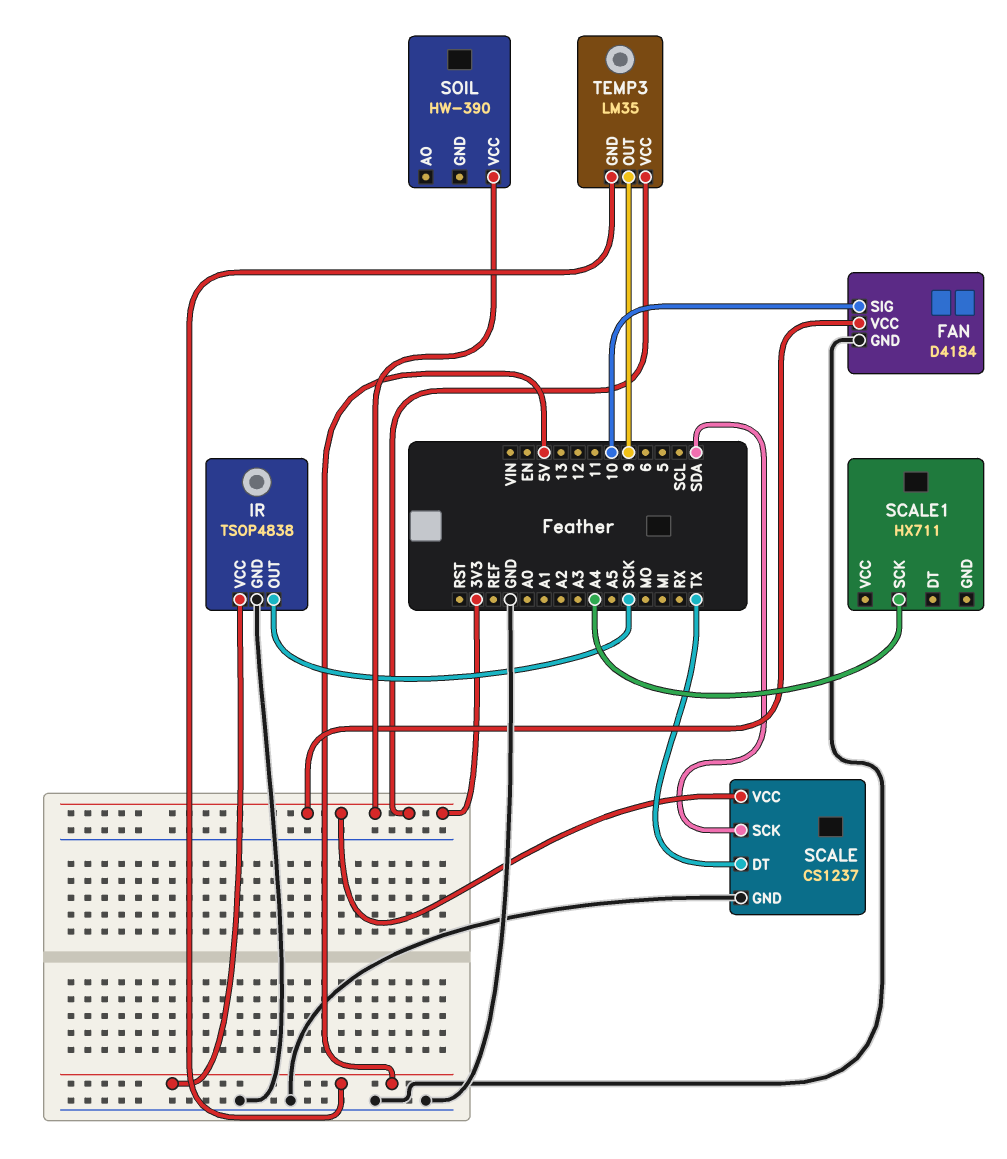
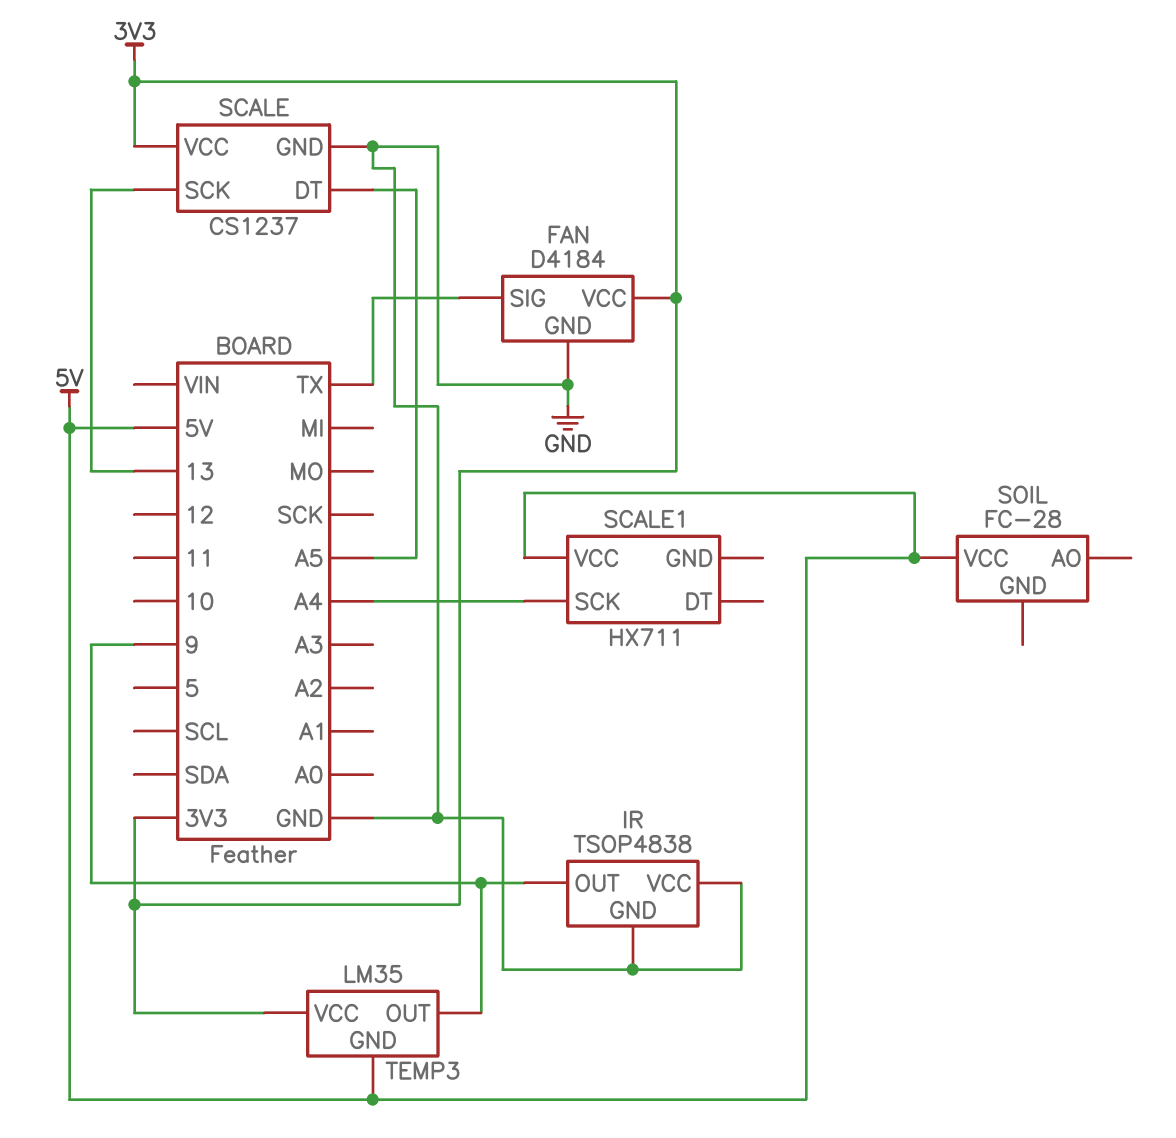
FAN pin SIG: 10 -> TX
IR pin OUT: SCK -> 9
IR pin VCC: 5V -> GND
SCALE pin DT: TX -> A5
SCALE pin SCK: SDA -> 13
SCALE1 pin VCC: none -> 5V
SOIL: HW-390 -> FC-28
SOIL pin VCC: 3V3 -> 5V

